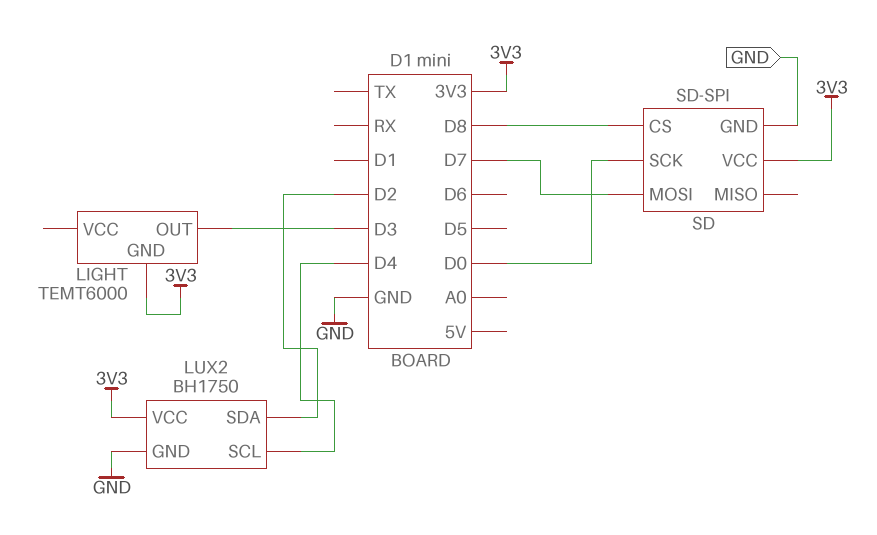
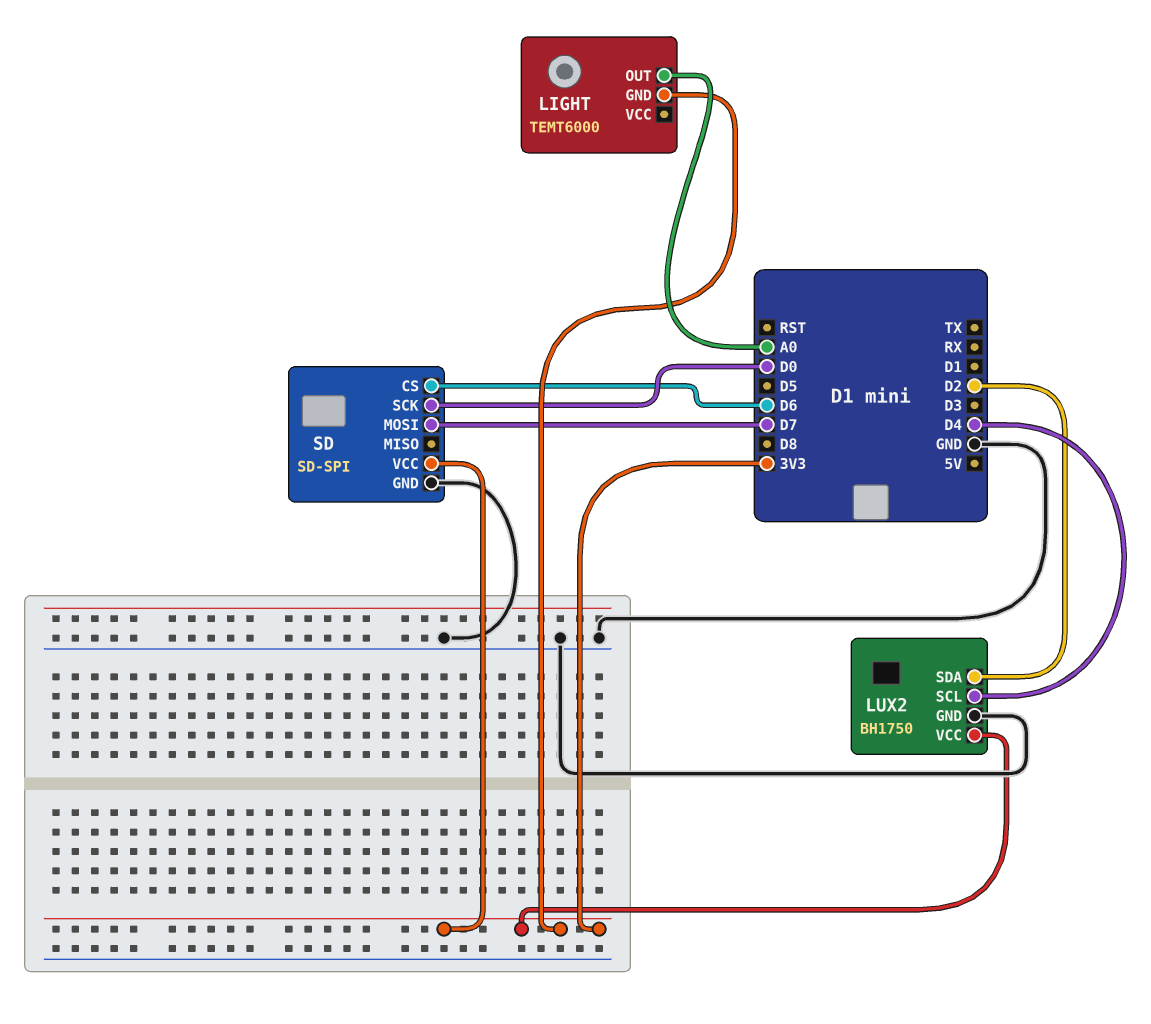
LIGHT pin OUT: D3 -> A0
SD pin CS: D8 -> D6

